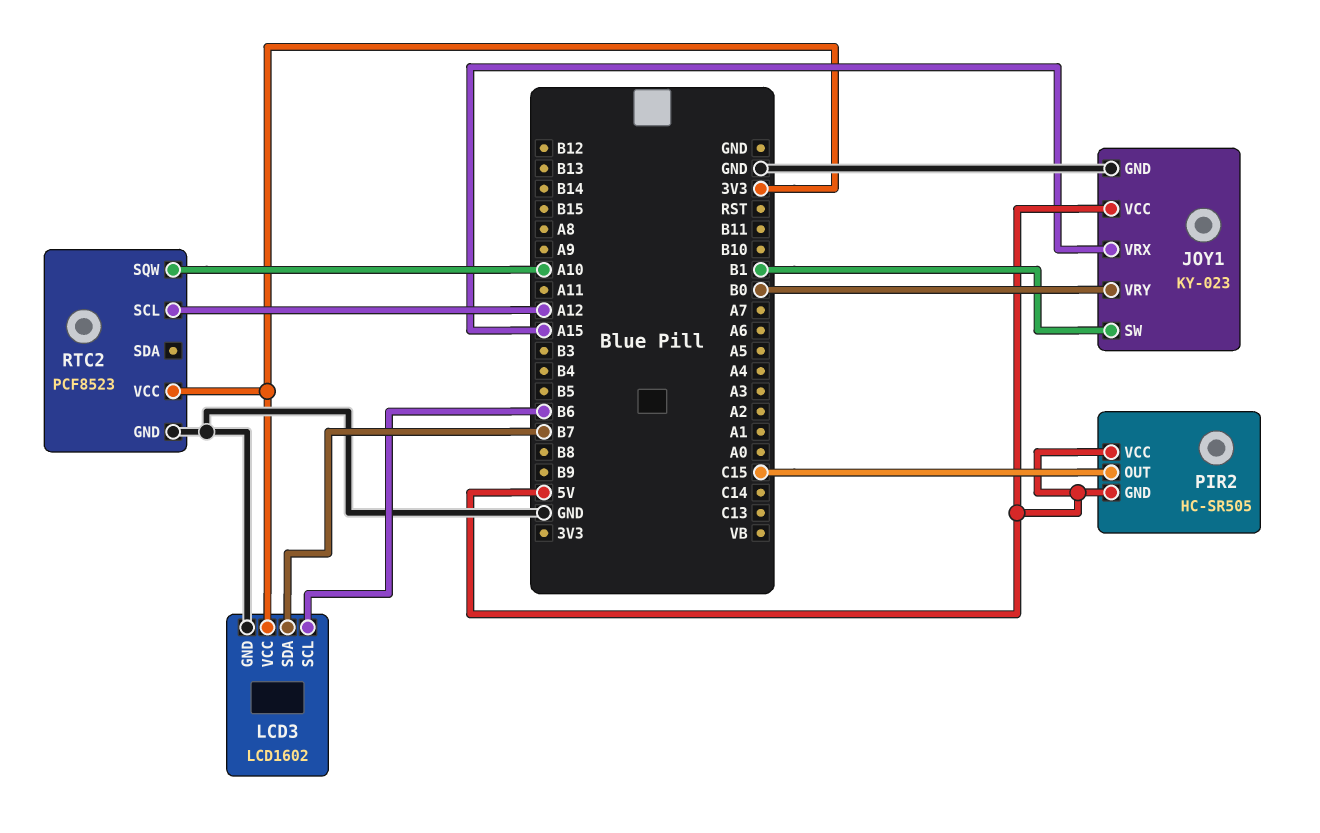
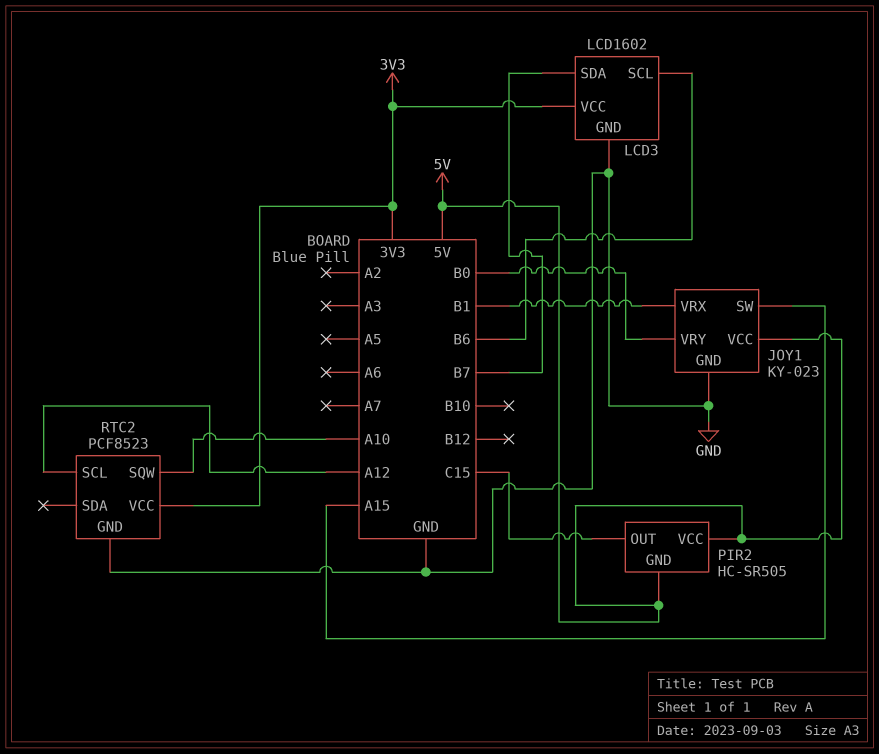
JOY1 pin SW: B1 -> A15
JOY1 pin VRX: A15 -> B1

